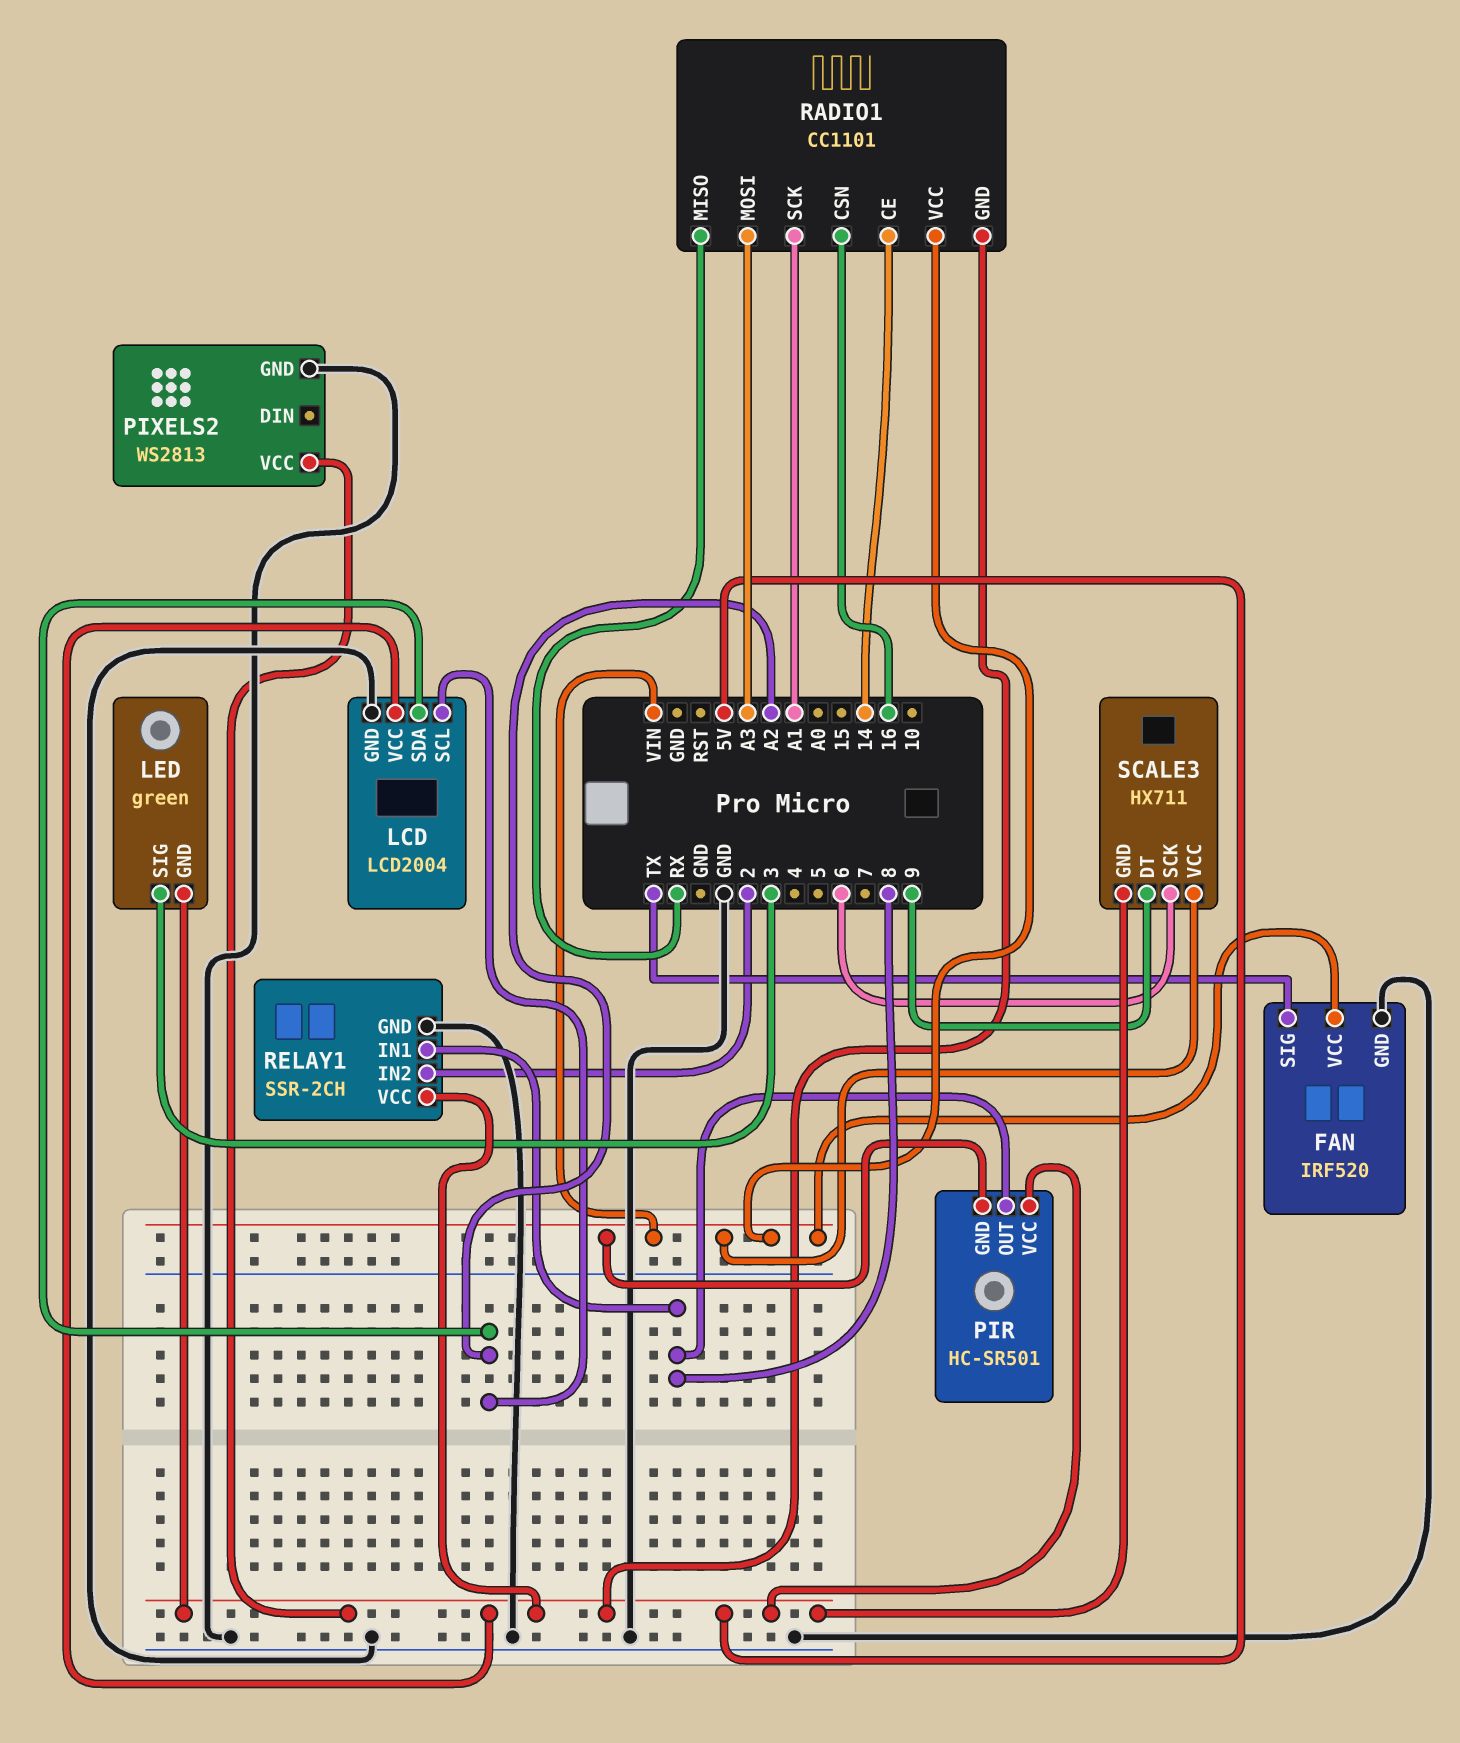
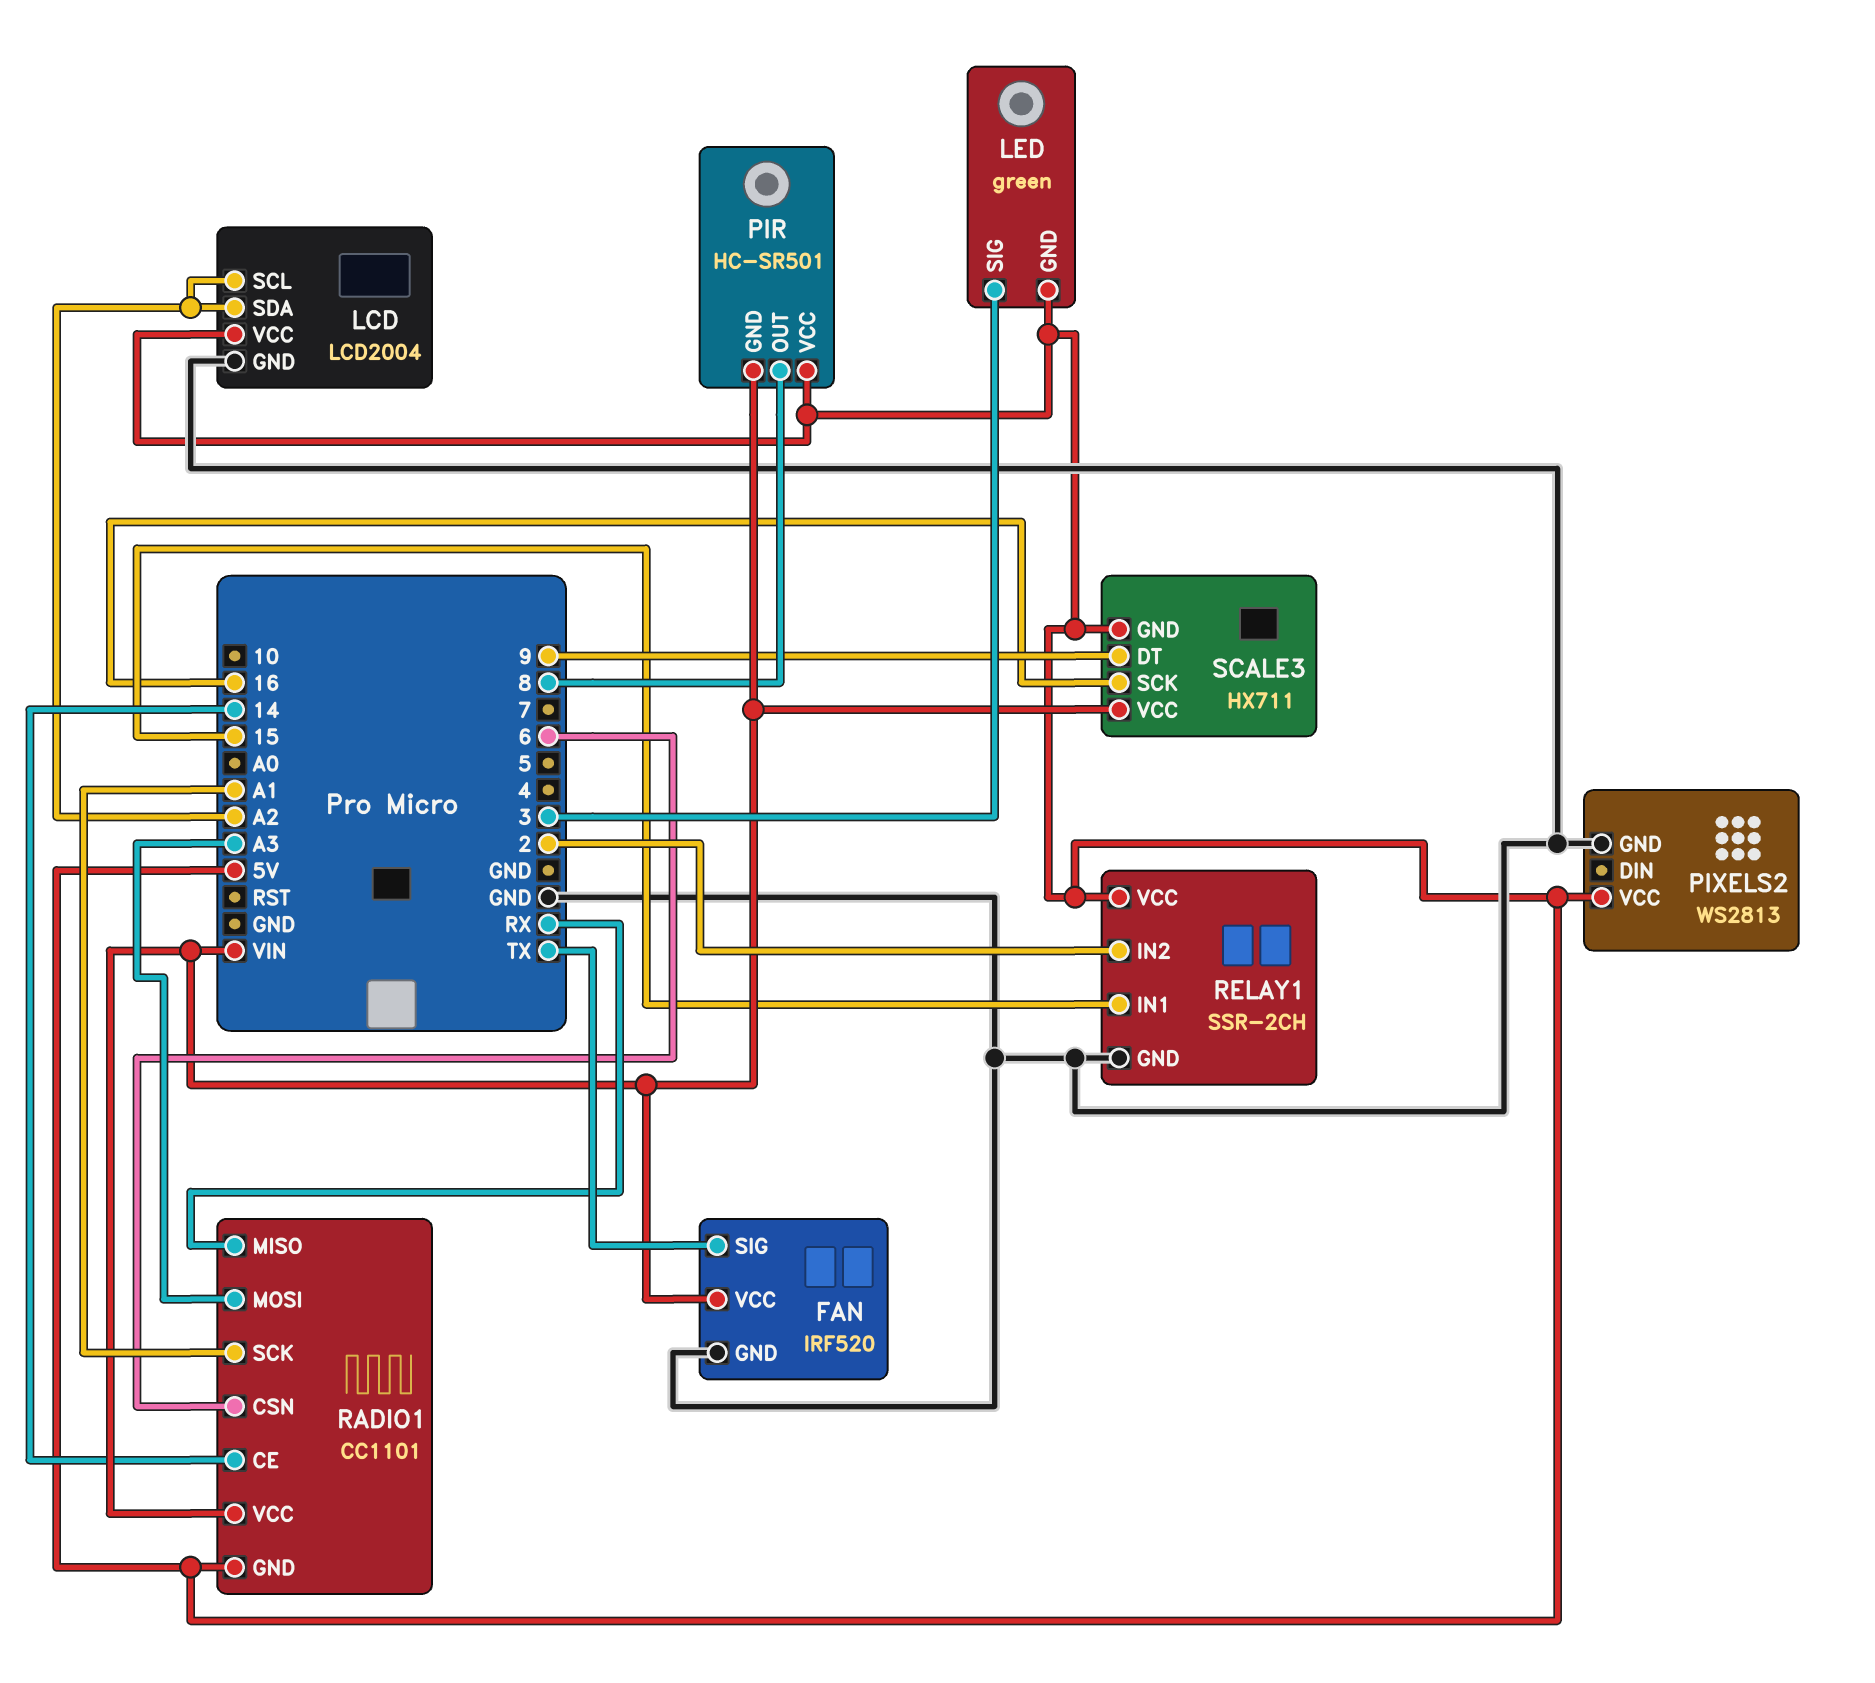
RADIO1 pin CSN: 16 -> 6
RELAY1 pin IN1: 8 -> 15
SCALE3 pin SCK: 6 -> 16

